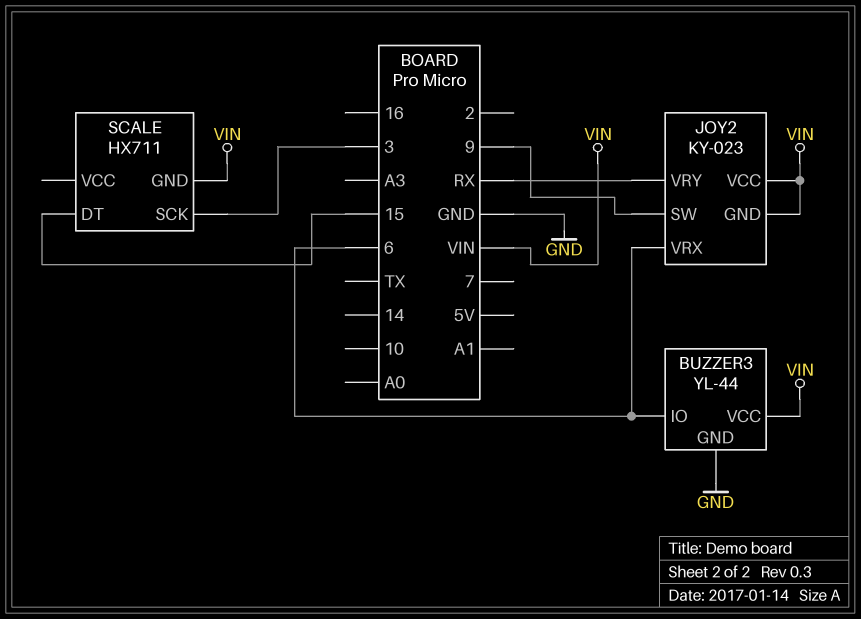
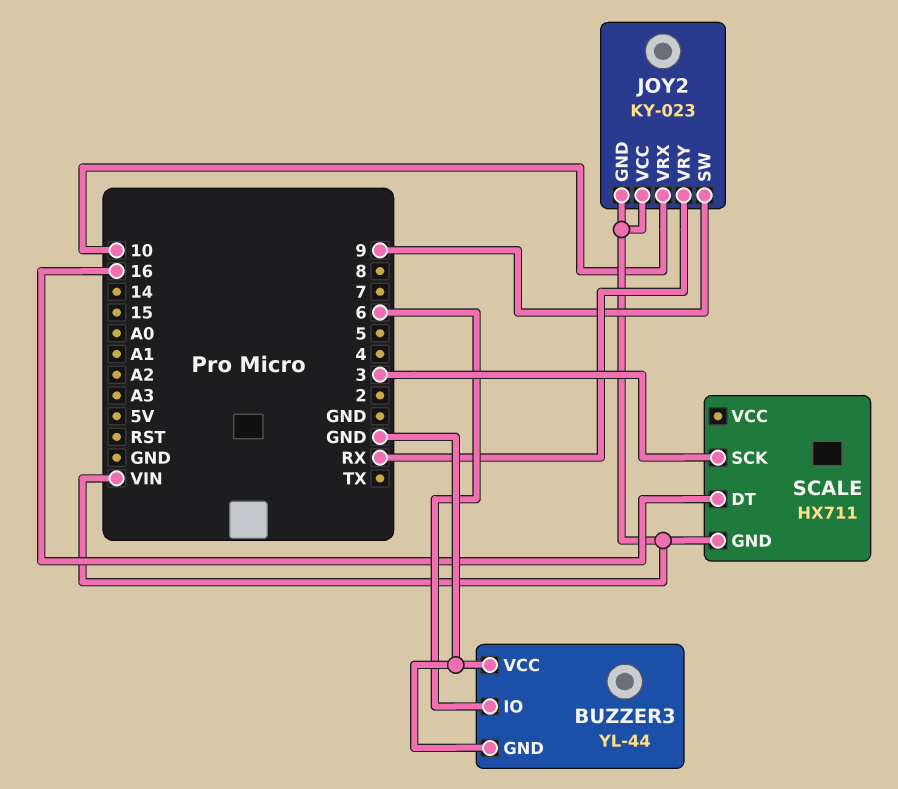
BUZZER3 pin VCC: VIN -> GND
JOY2 pin VRX: 6 -> 10
SCALE pin DT: 15 -> 16

